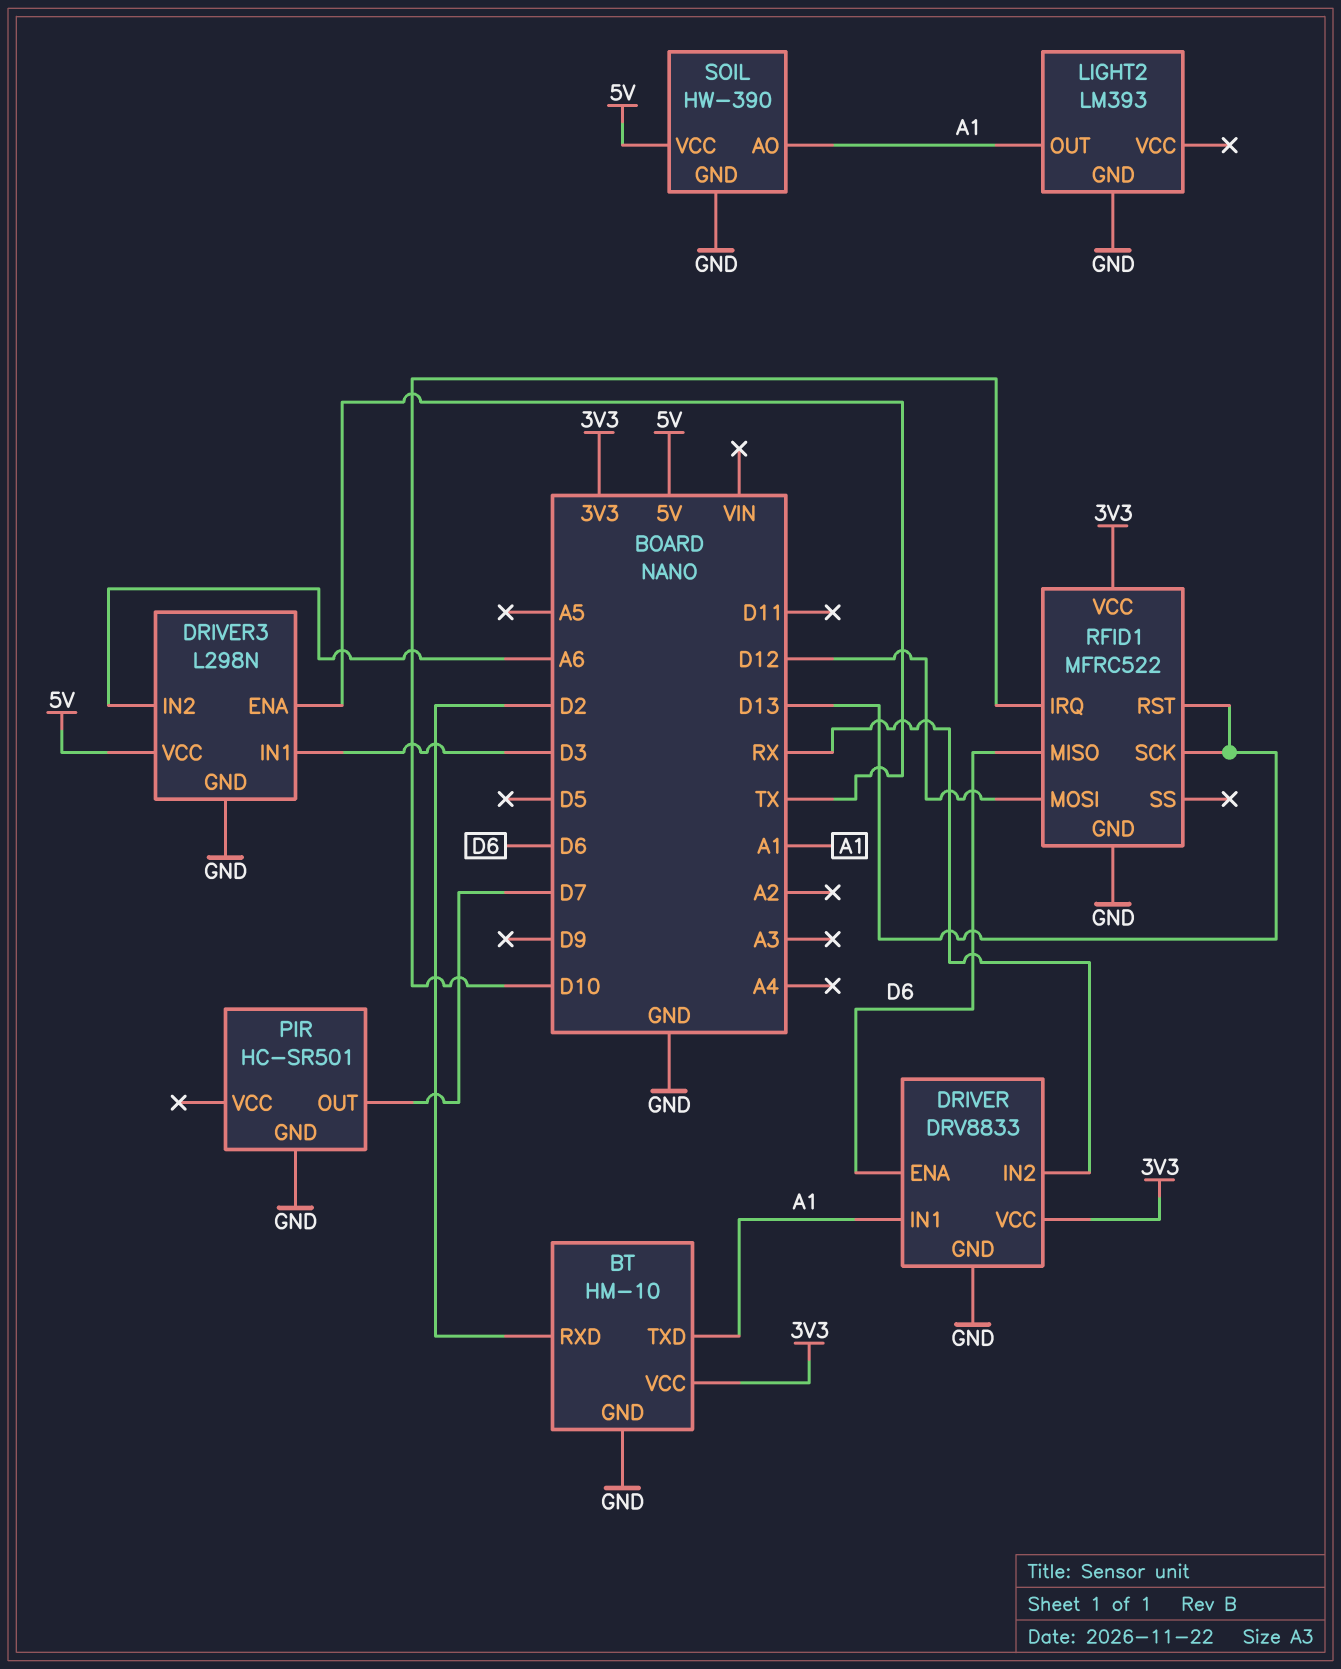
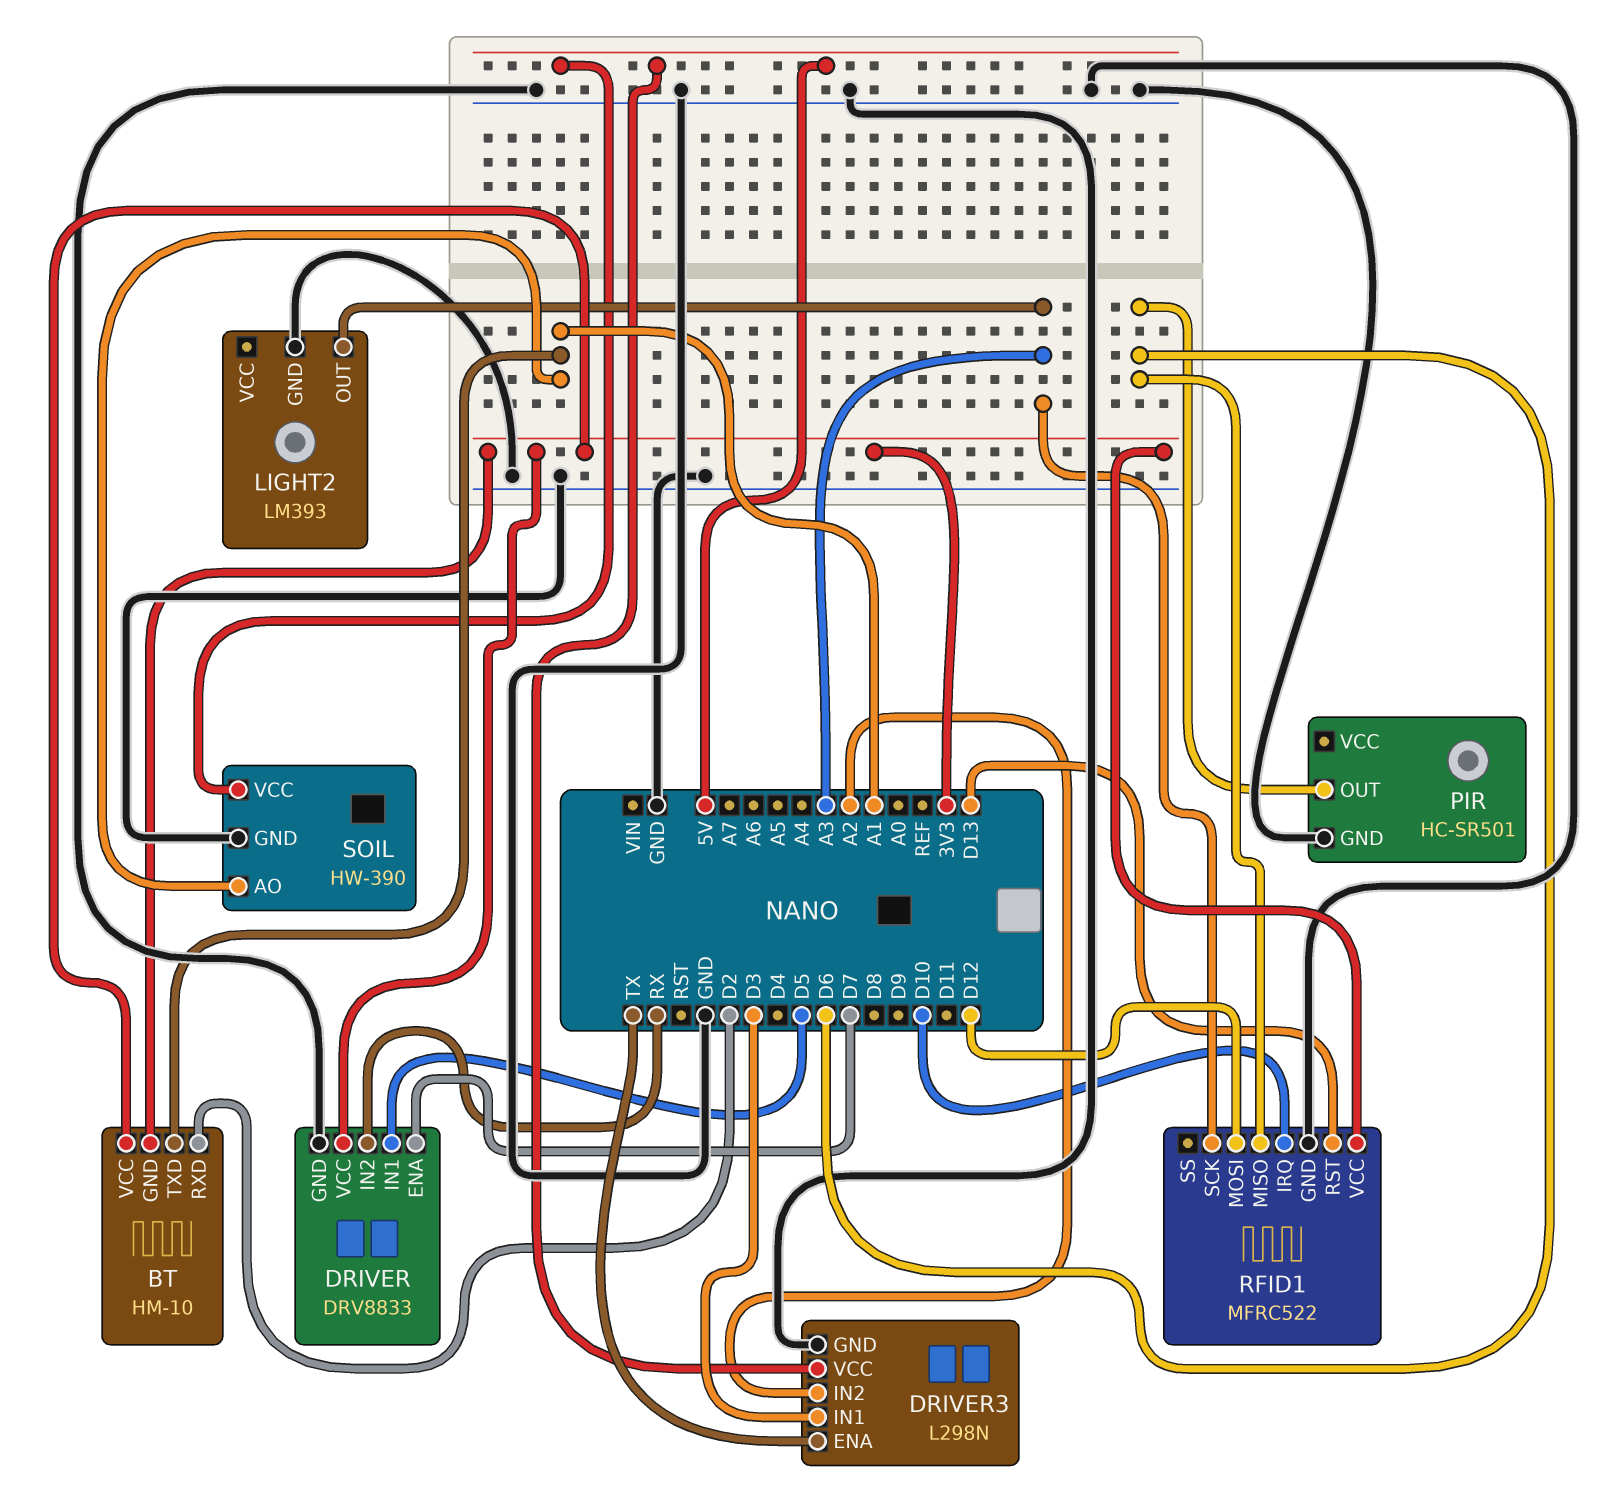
BT pin GND: GND -> 3V3
DRIVER pin ENA: D6 -> D7
DRIVER pin IN1: A1 -> D5
DRIVER3 pin IN2: A6 -> A2
LIGHT2 pin OUT: A1 -> A3
PIR pin OUT: D7 -> D6
RFID1 pin SCK: D13 -> A3

